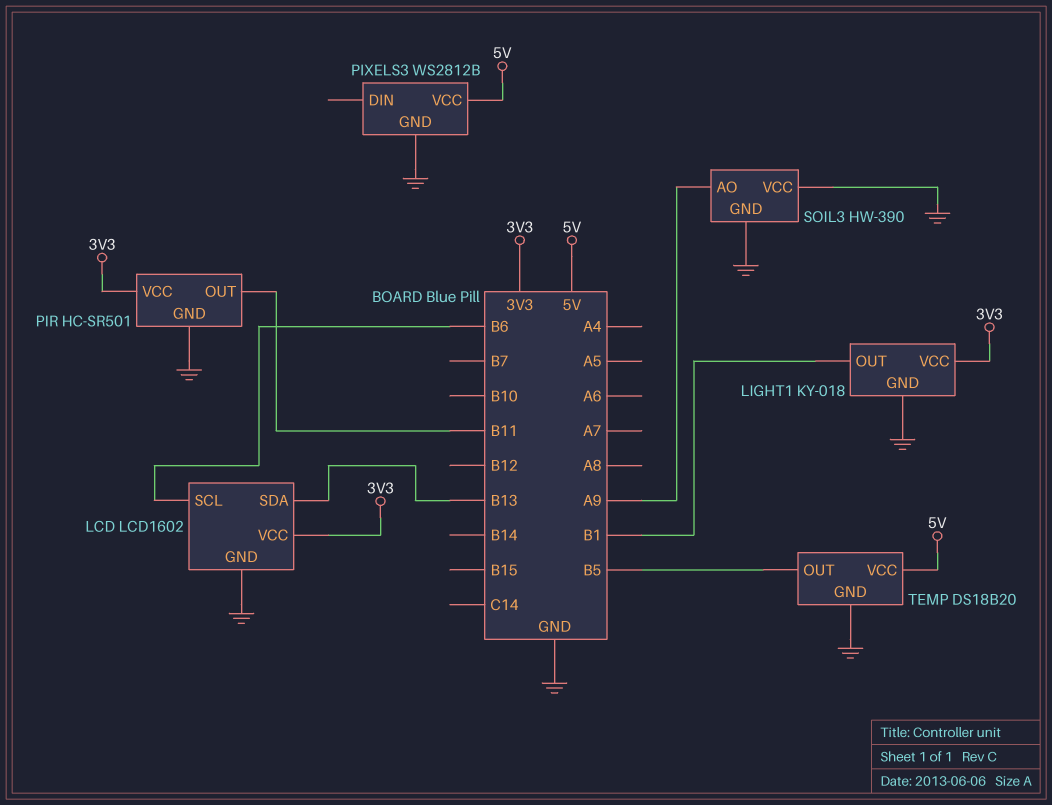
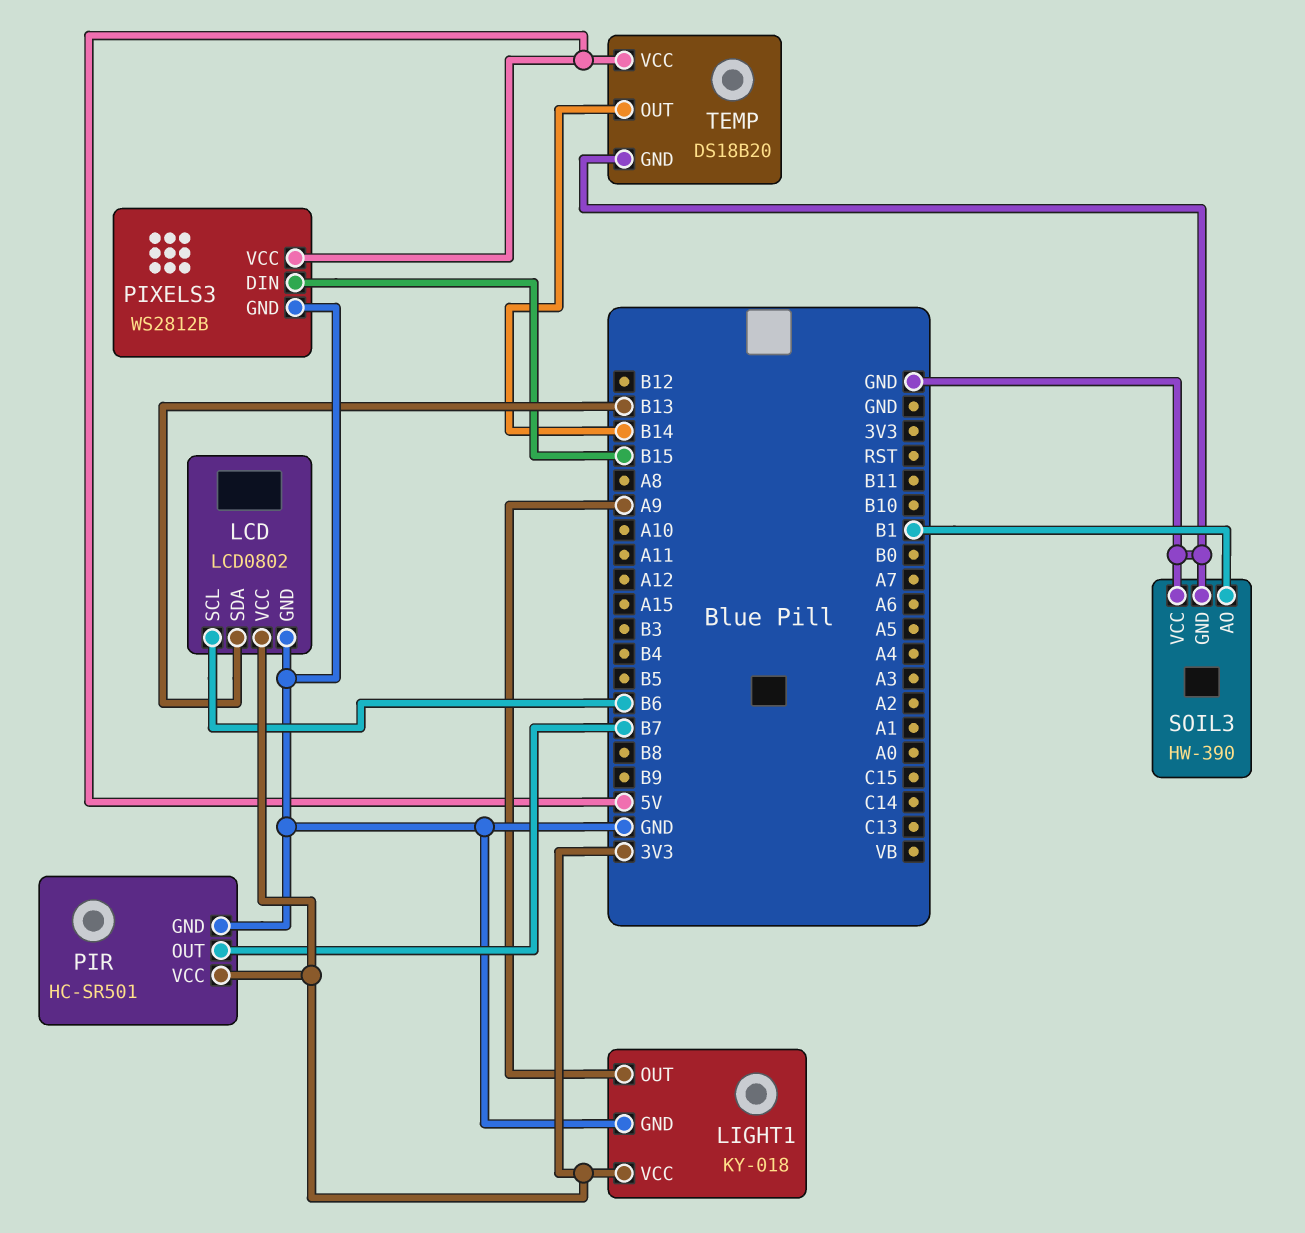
LCD: LCD1602 -> LCD0802
LIGHT1 pin OUT: B1 -> A9
PIR pin OUT: B11 -> B7
PIXELS3 pin DIN: none -> B15
SOIL3 pin AO: A9 -> B1
TEMP pin OUT: B5 -> B14

